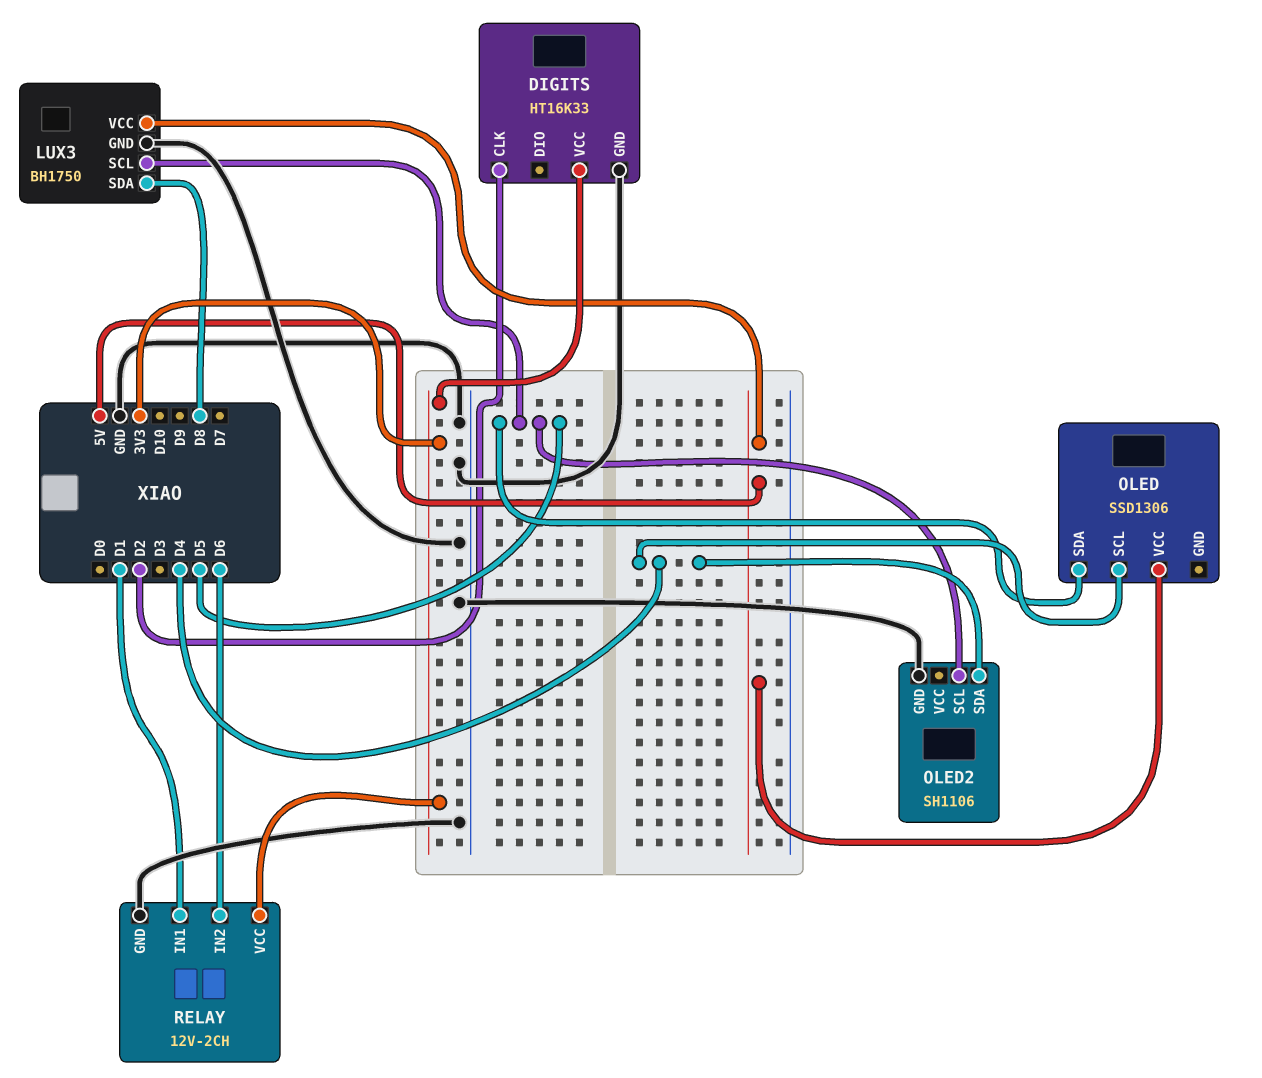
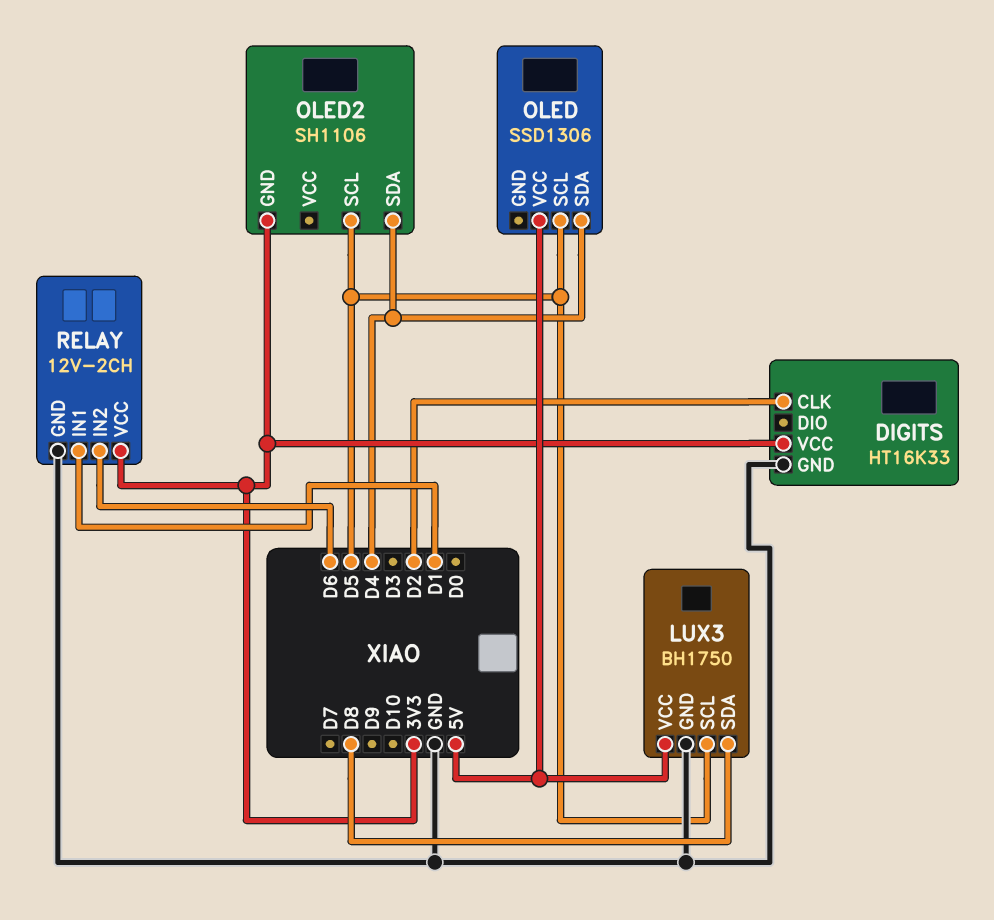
OLED pin SCL: D4 -> D5
OLED pin SDA: D5 -> D4
OLED2 pin GND: GND -> 3V3

